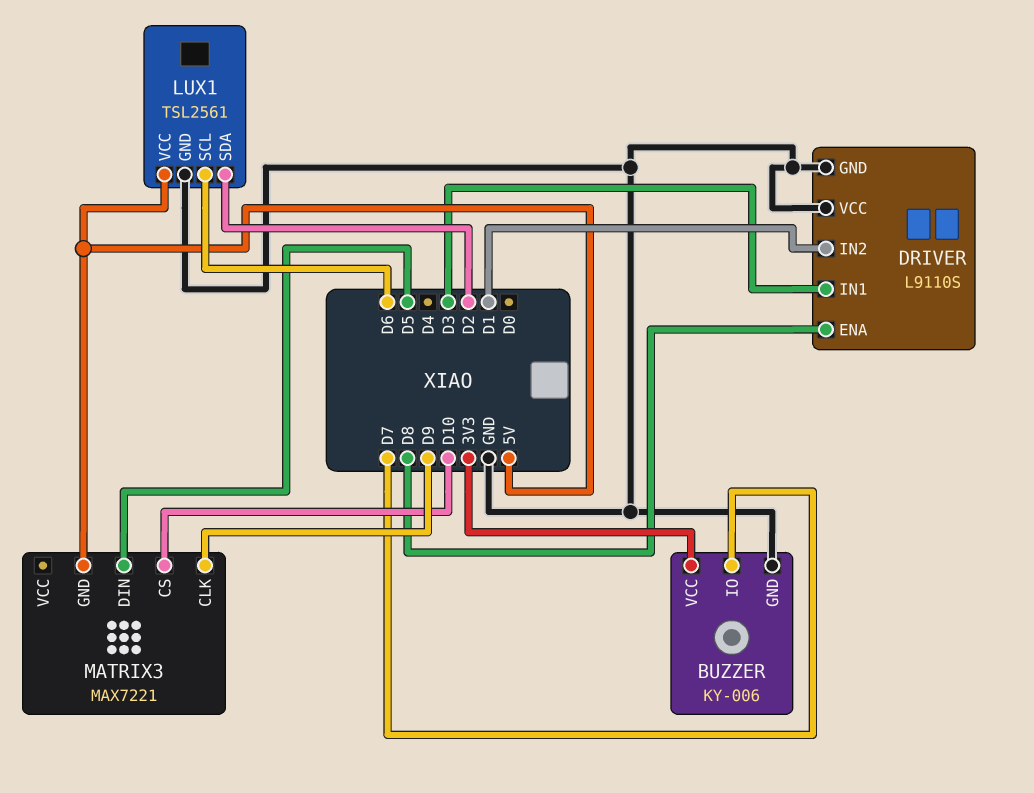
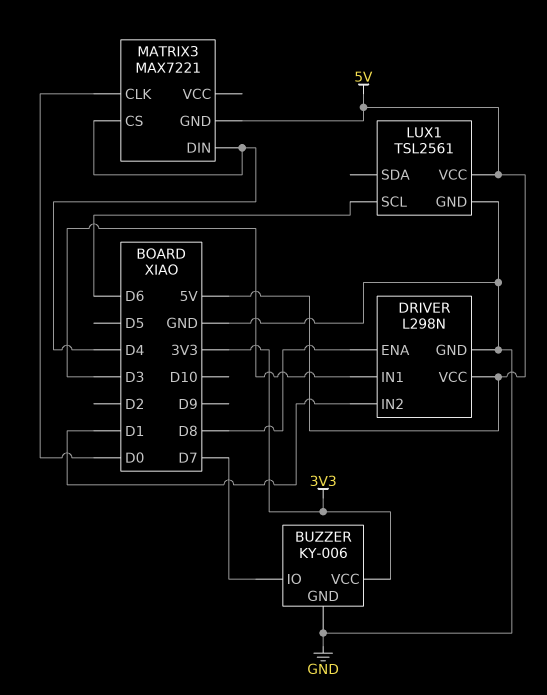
DRIVER: L9110S -> L298N
DRIVER pin VCC: GND -> 5V
LUX1 pin SDA: D2 -> none
MATRIX3 pin CLK: D9 -> D0
MATRIX3 pin CS: D10 -> D4
MATRIX3 pin DIN: D5 -> D4

